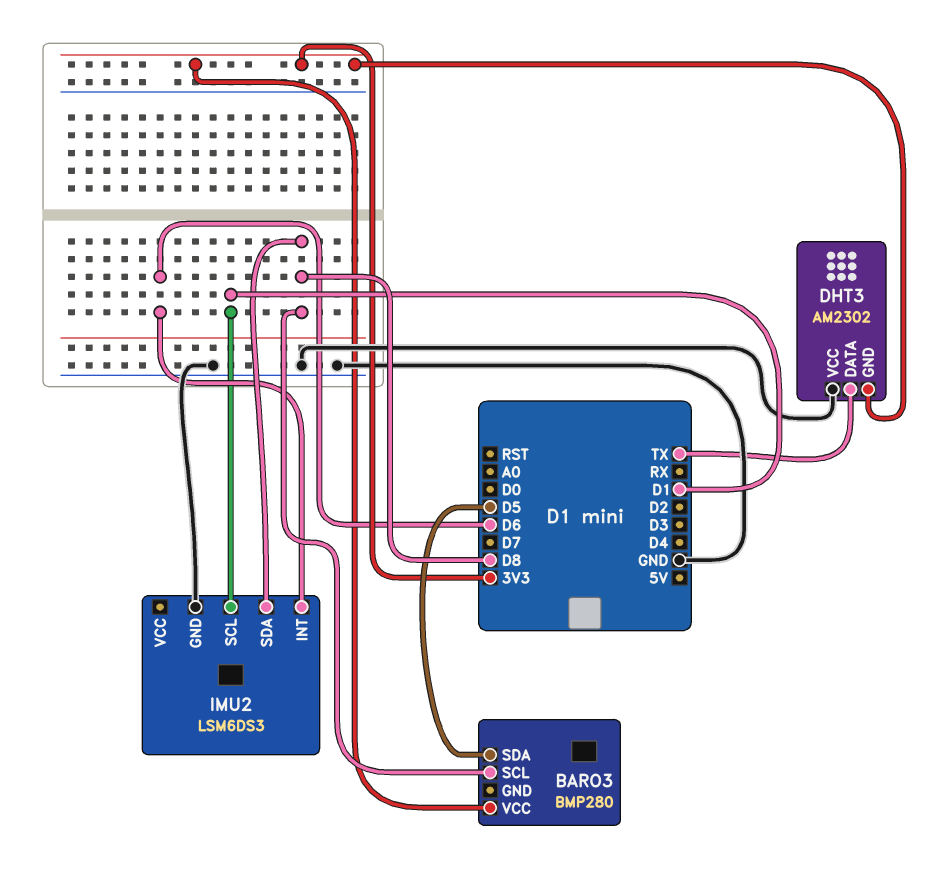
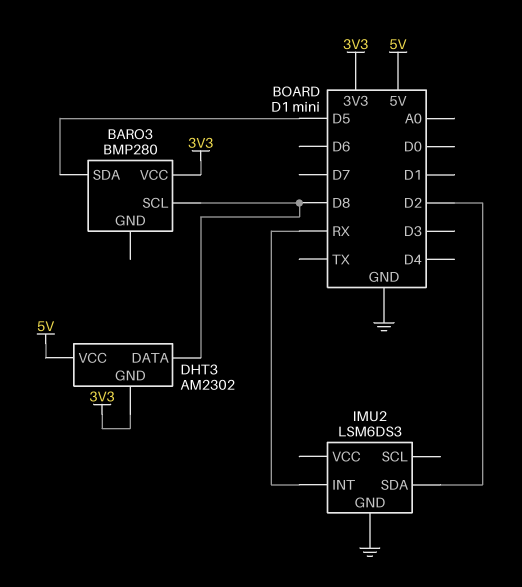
DHT3 pin DATA: TX -> D8
DHT3 pin VCC: GND -> 5V
IMU2 pin INT: D6 -> RX
IMU2 pin SCL: D1 -> none
IMU2 pin SDA: D8 -> D2

